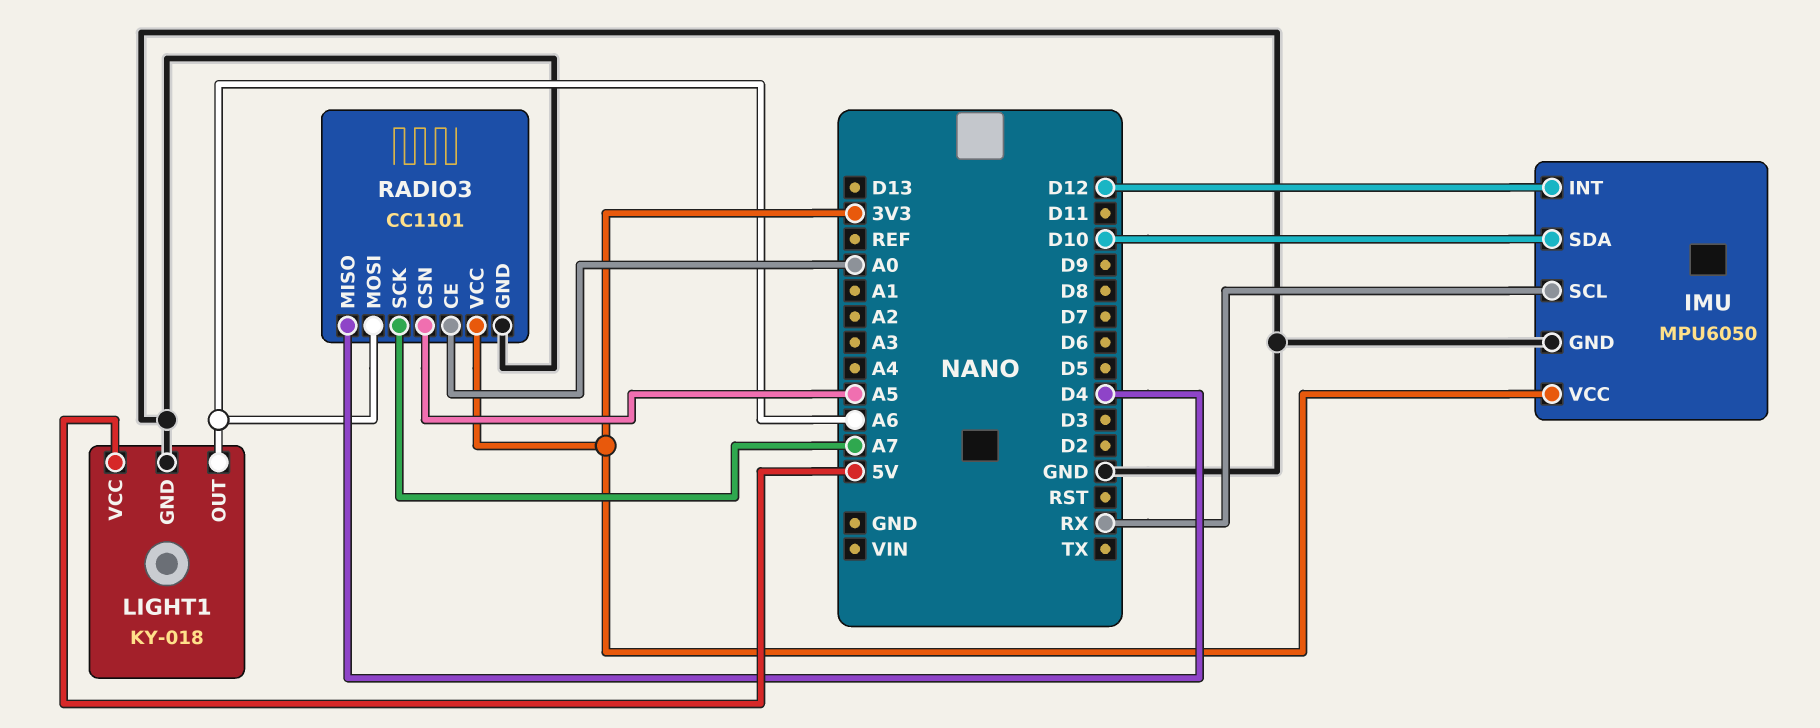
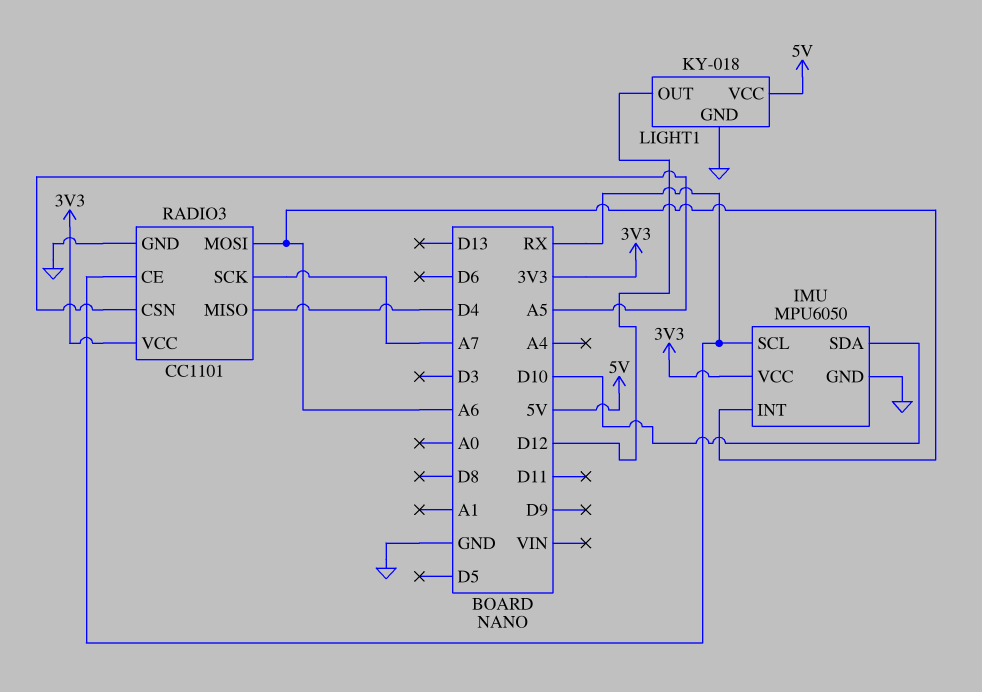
IMU pin INT: D12 -> A6
LIGHT1 pin OUT: A6 -> D12
RADIO3 pin CE: A0 -> RX

